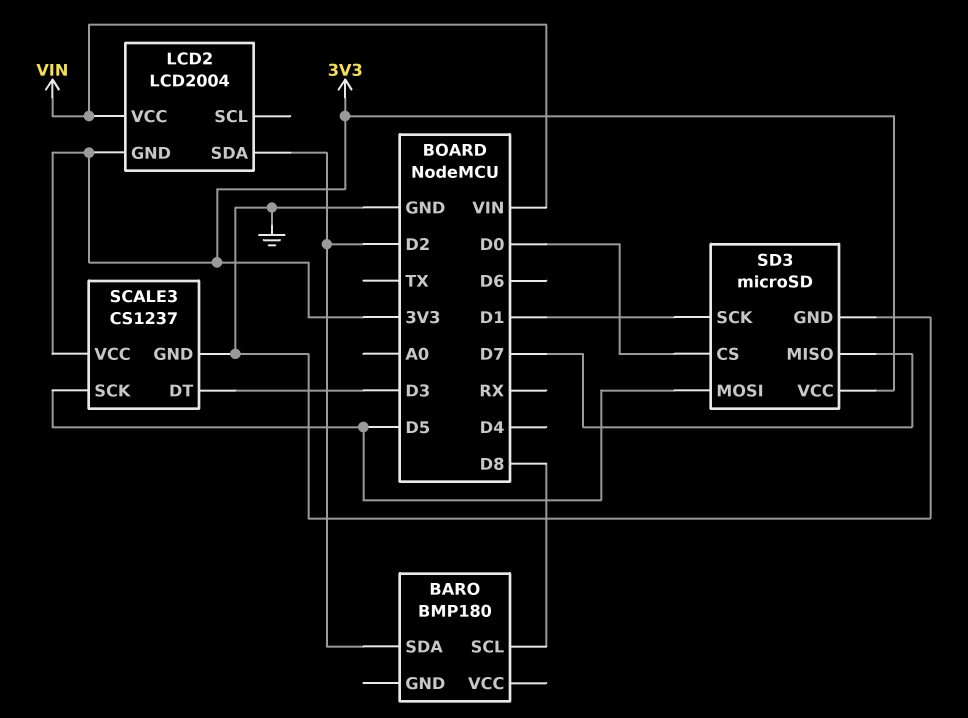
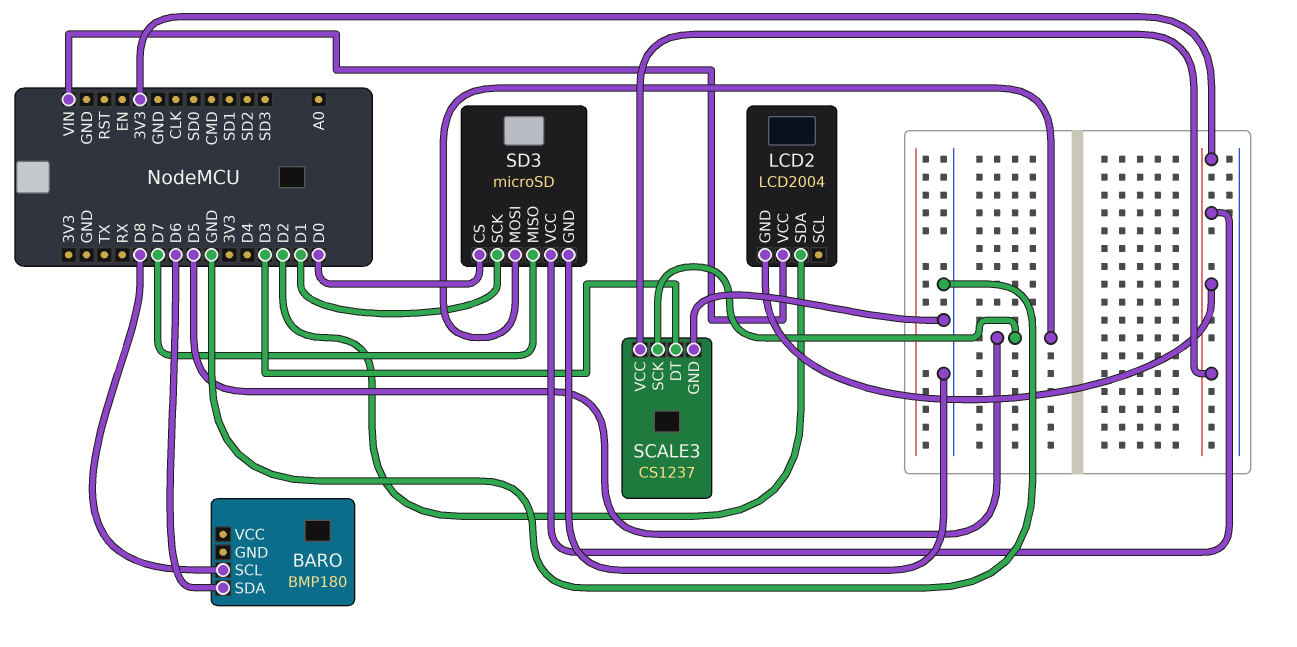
BARO pin SDA: D2 -> D6

